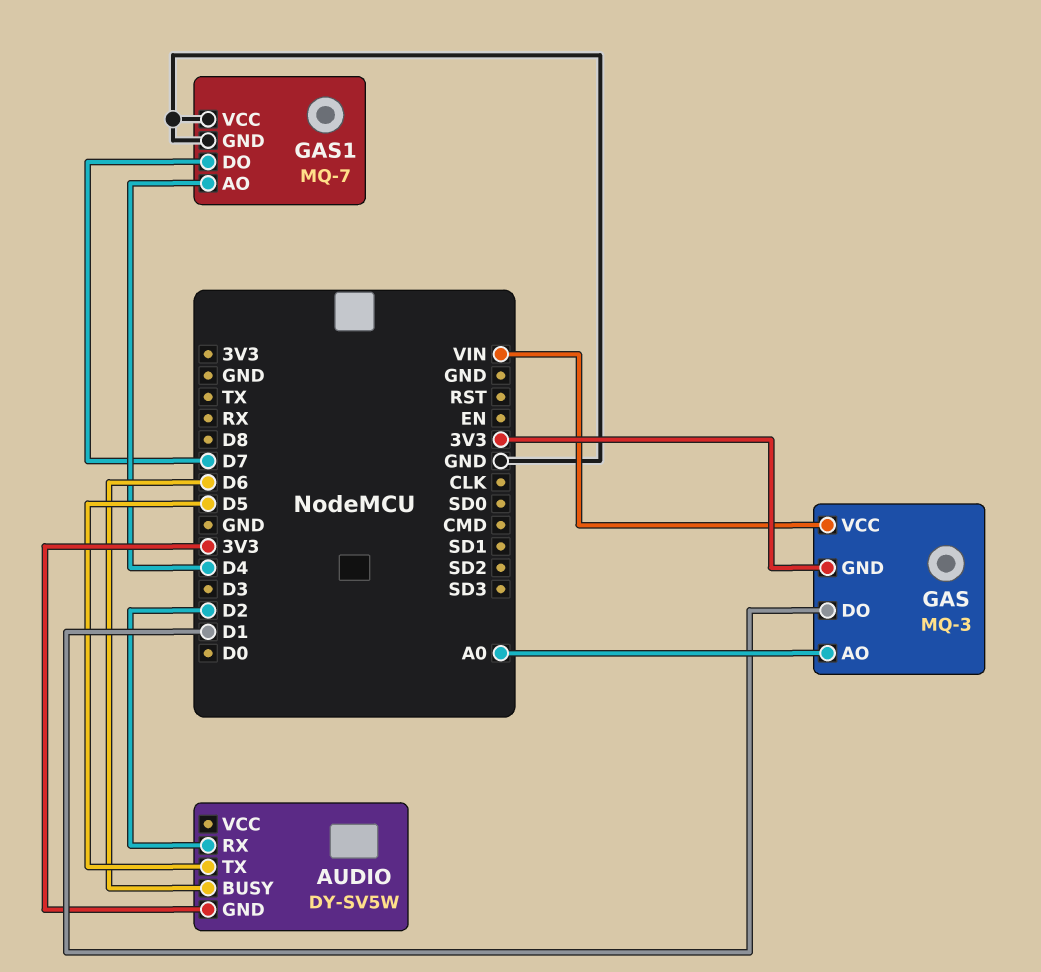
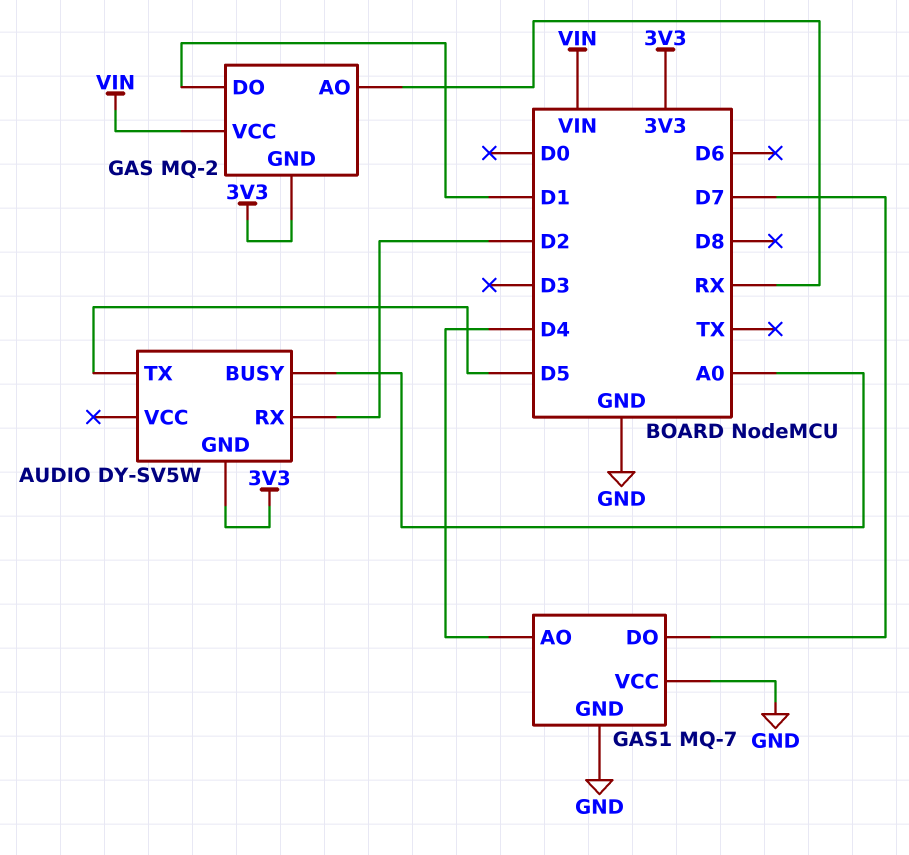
AUDIO pin BUSY: D6 -> A0
GAS: MQ-3 -> MQ-2
GAS pin AO: A0 -> RX

